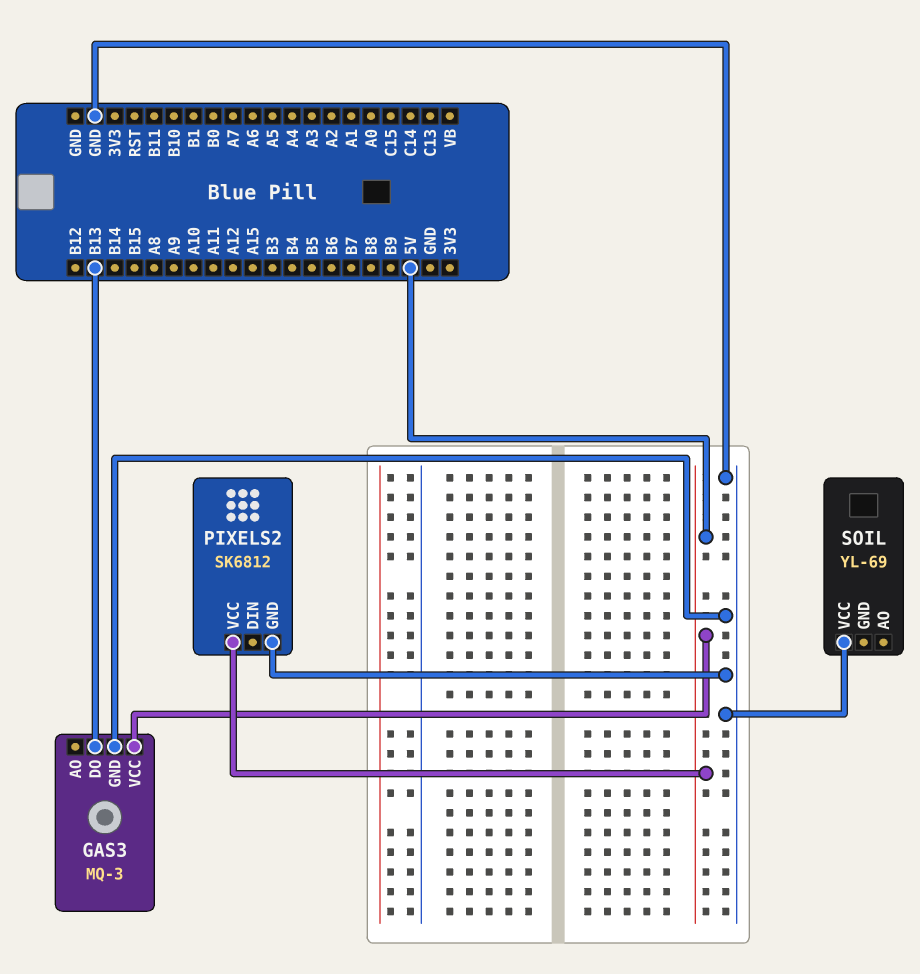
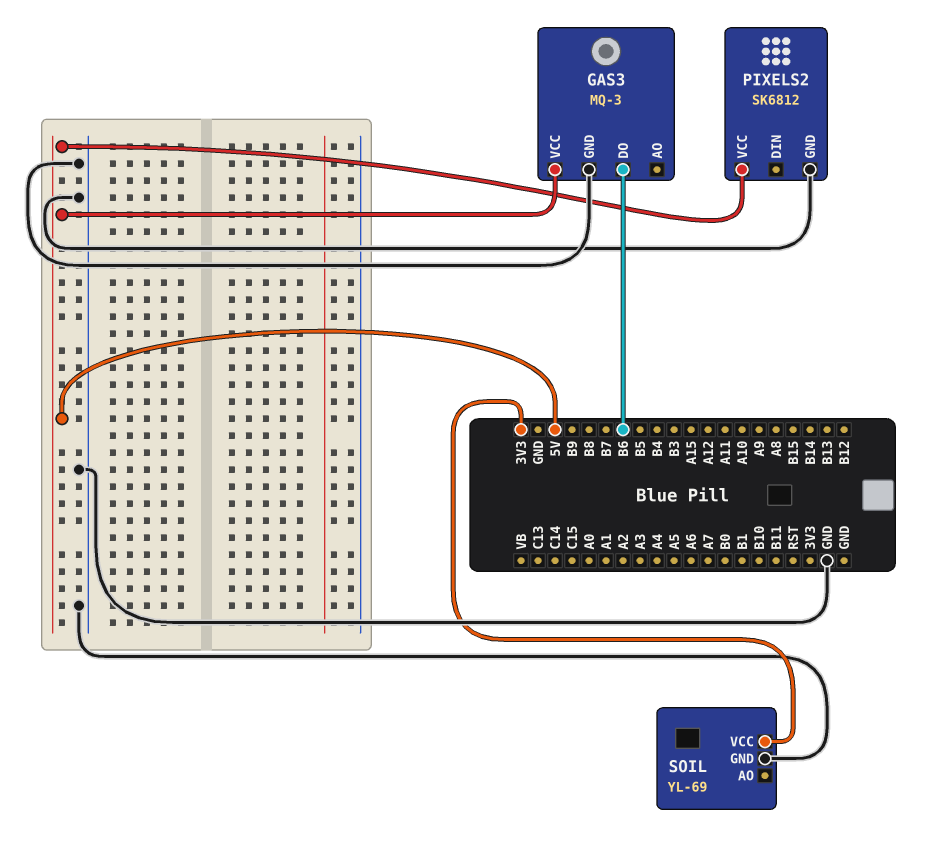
GAS3 pin DO: B13 -> B6
SOIL pin GND: none -> GND
SOIL pin VCC: GND -> 3V3

